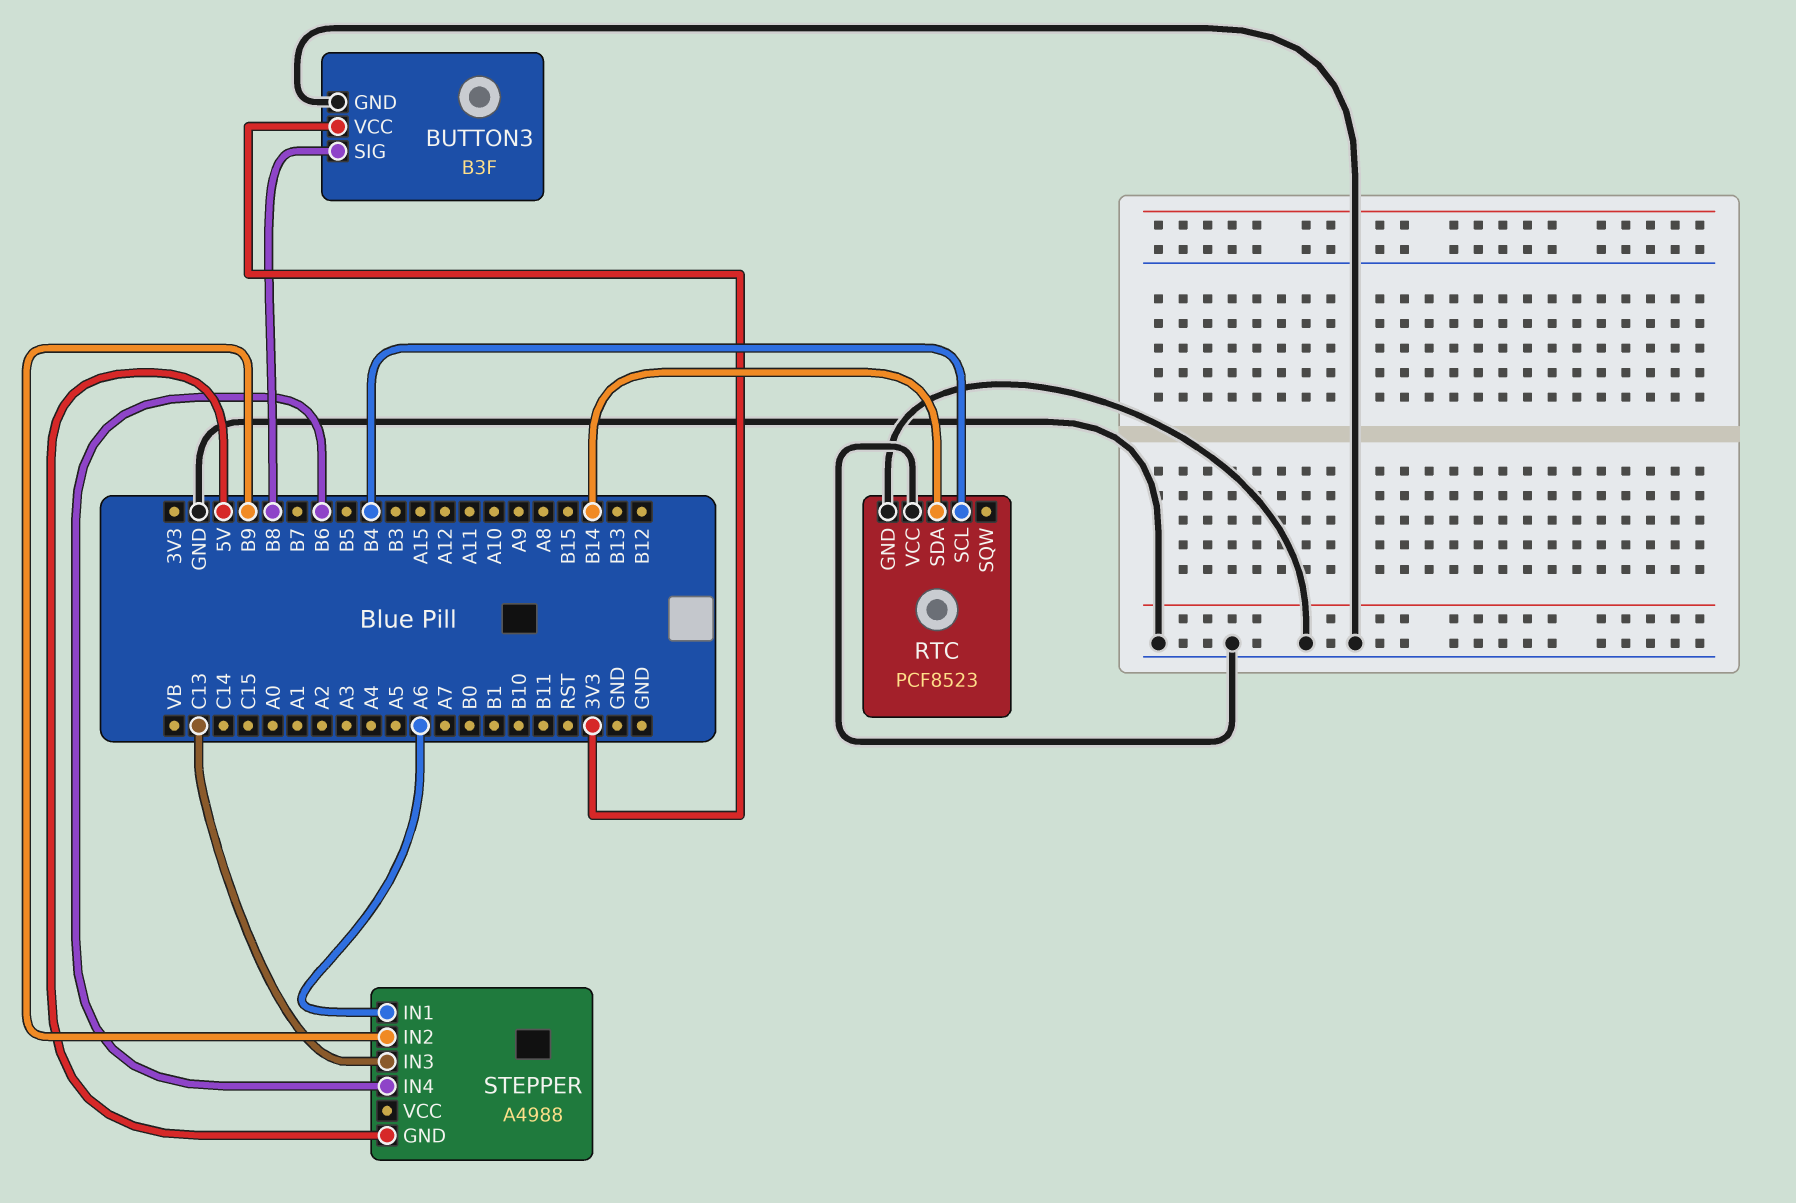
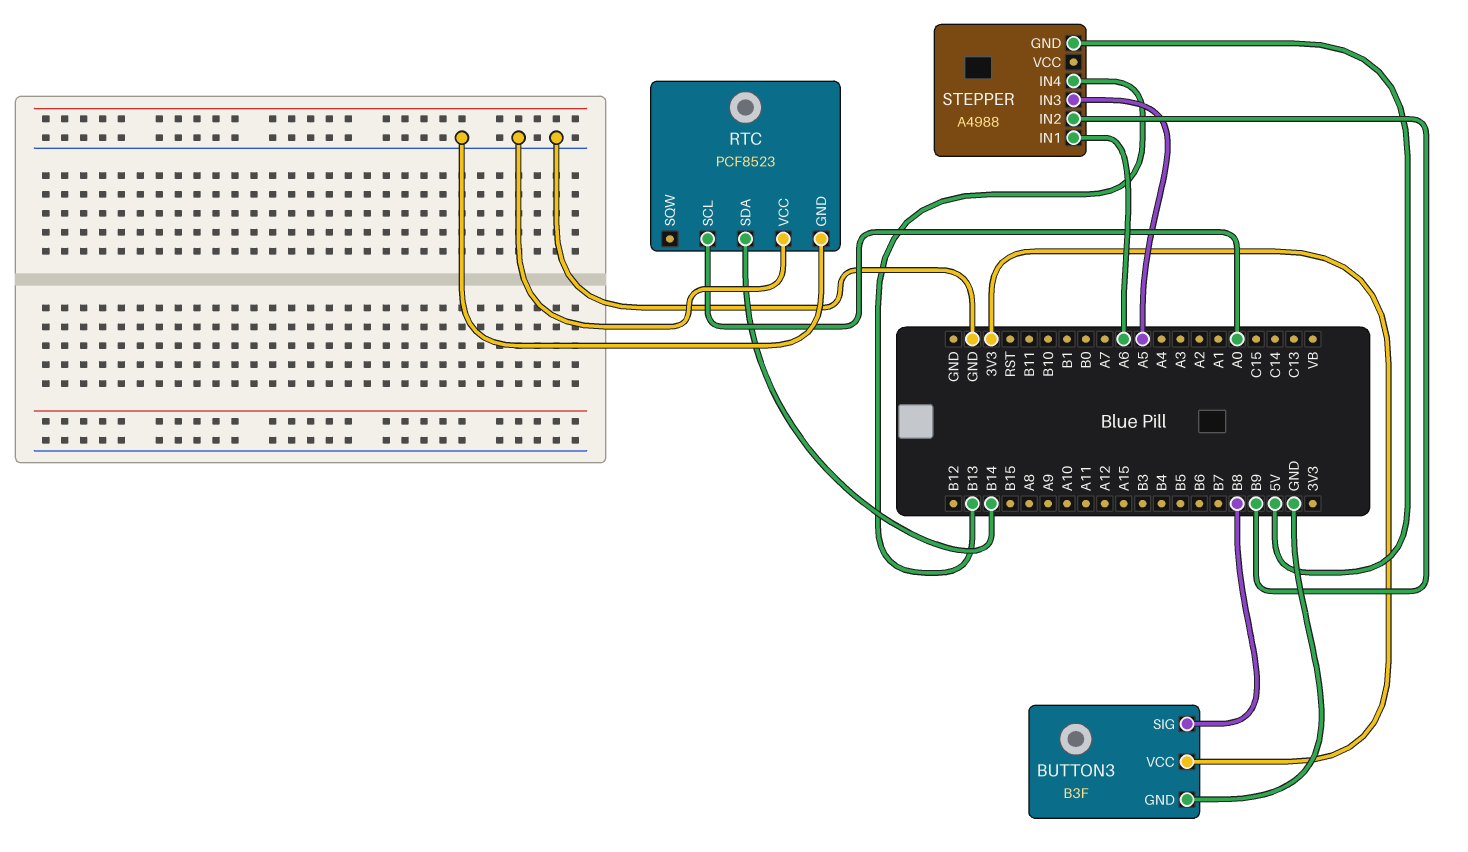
RTC pin SCL: B4 -> A0
STEPPER pin IN3: C13 -> A5
STEPPER pin IN4: B6 -> B13

